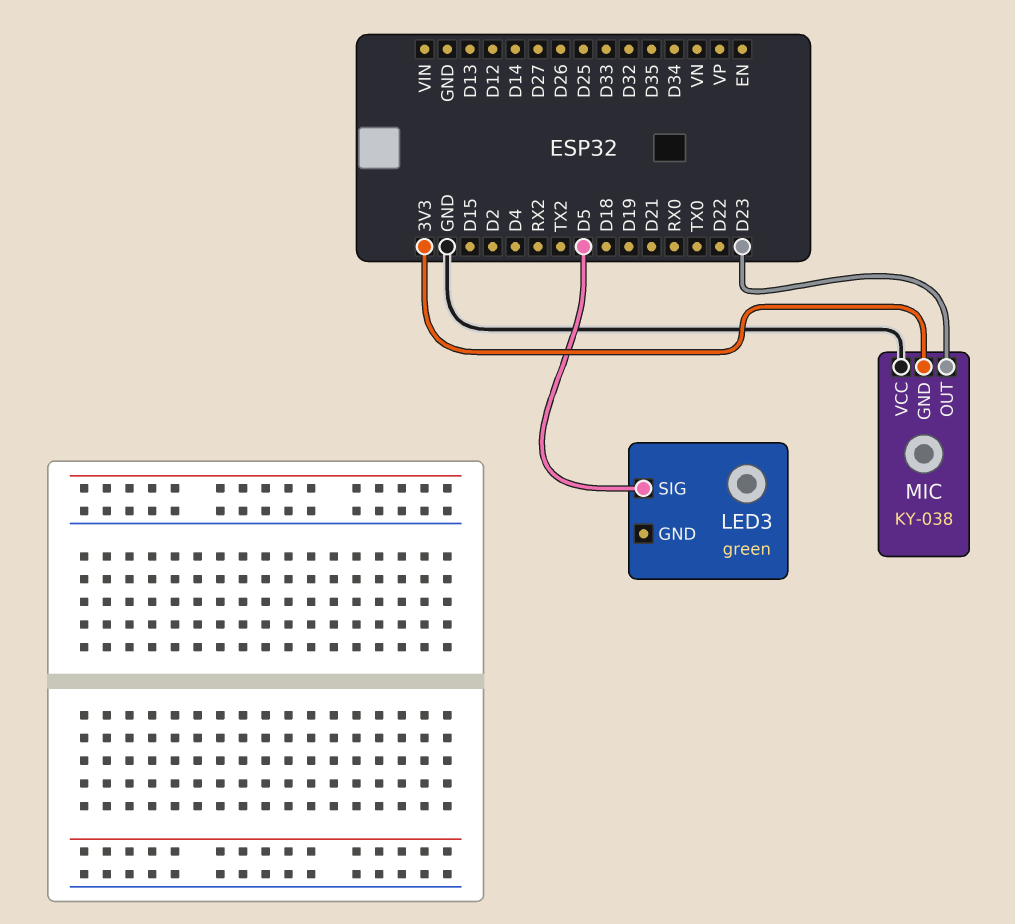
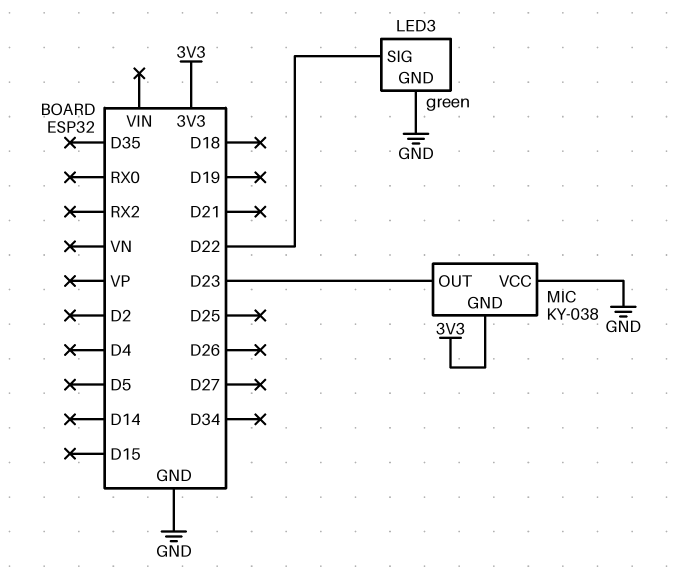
LED3 pin GND: none -> GND
LED3 pin SIG: D5 -> D22

